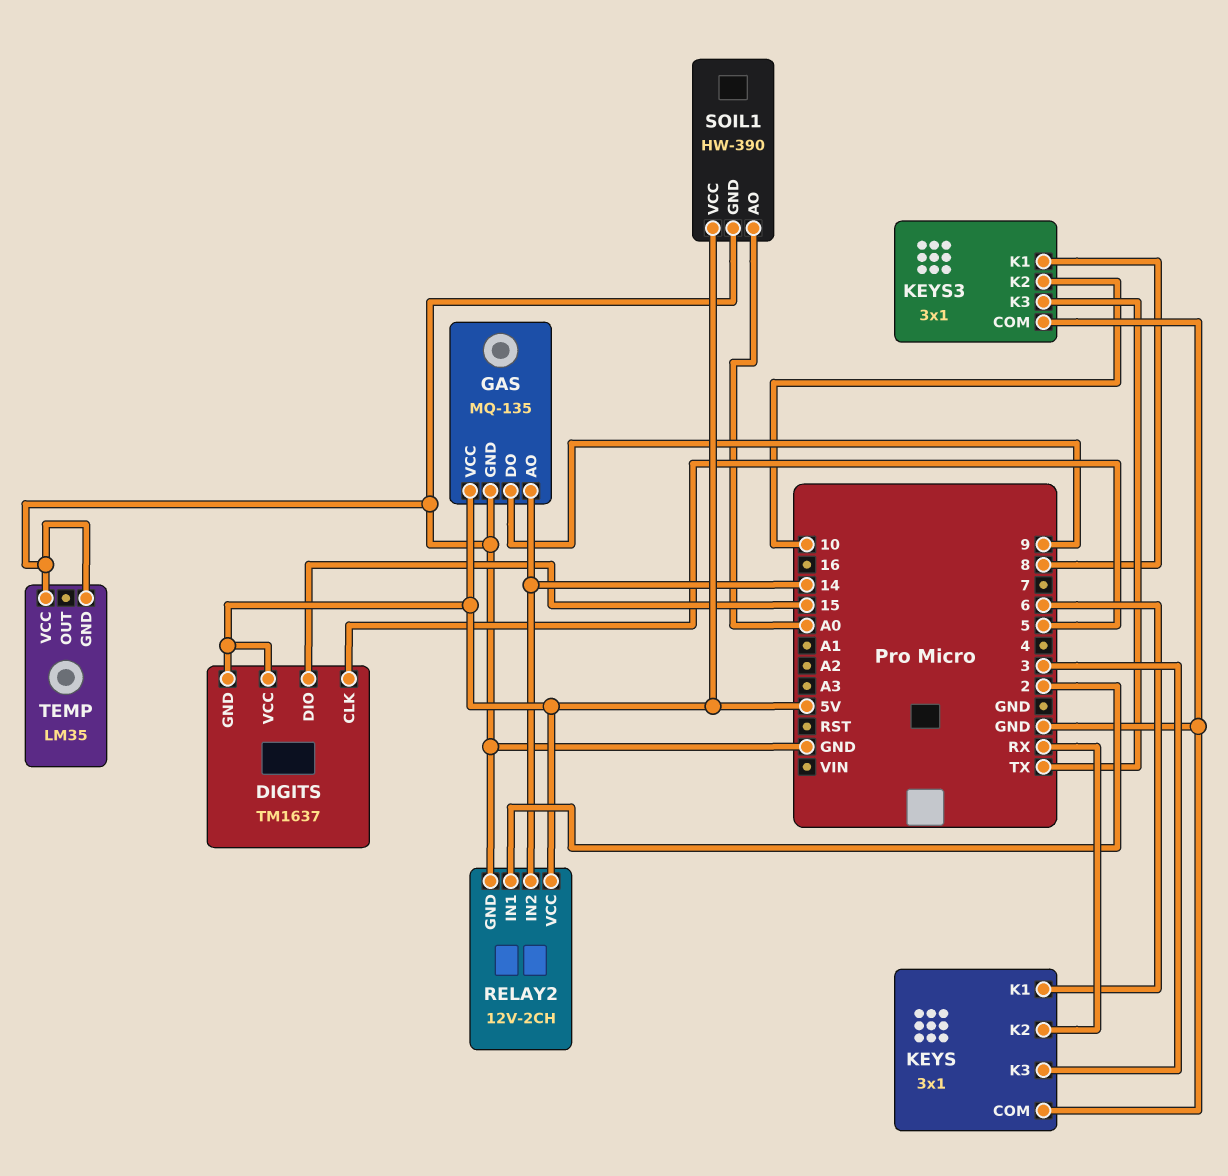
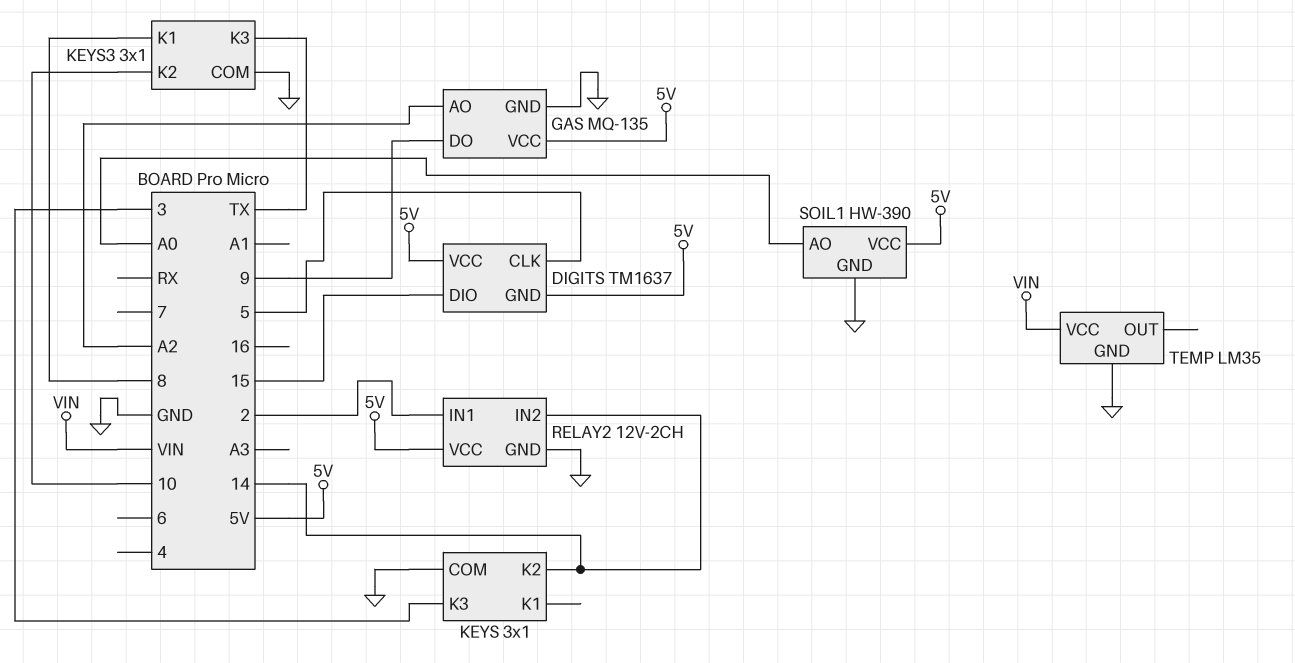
GAS pin AO: 14 -> A2
KEYS pin K1: 6 -> none
KEYS pin K2: RX -> 14
TEMP pin VCC: GND -> VIN

